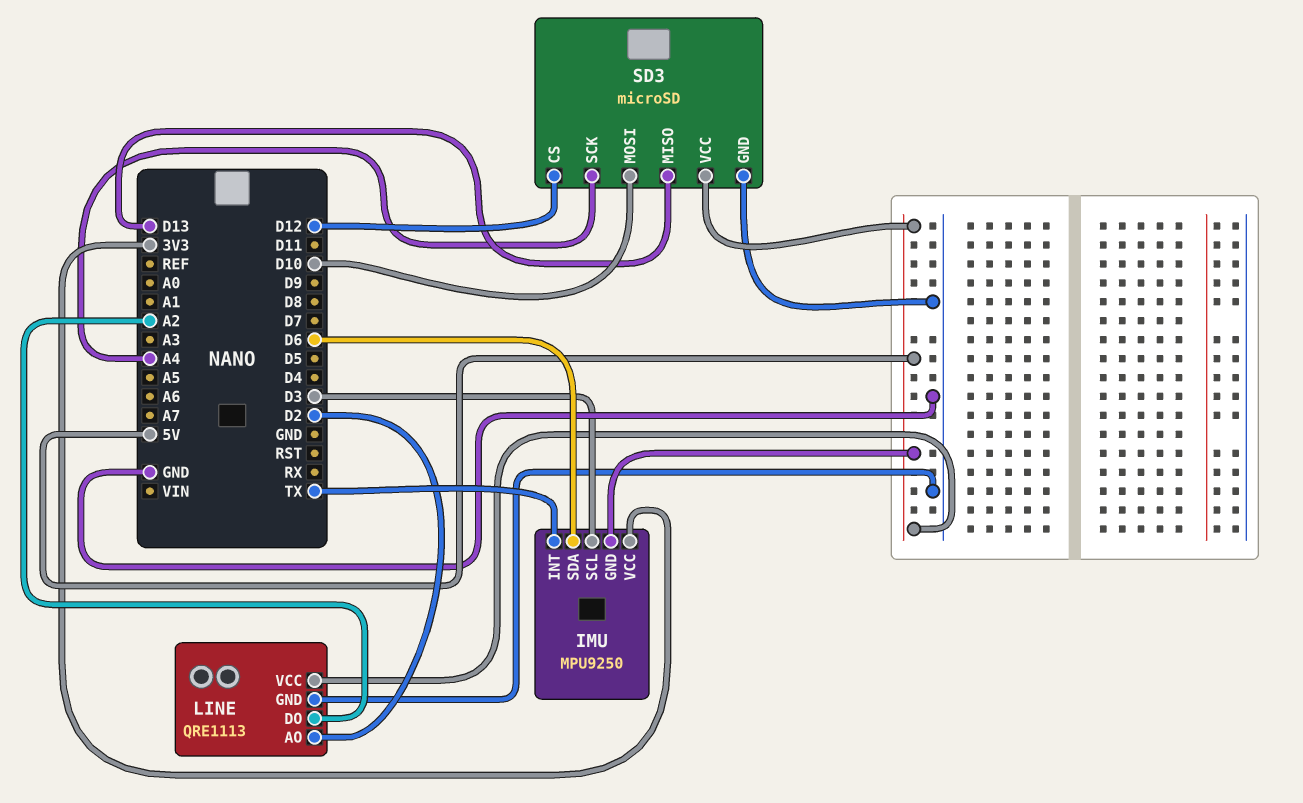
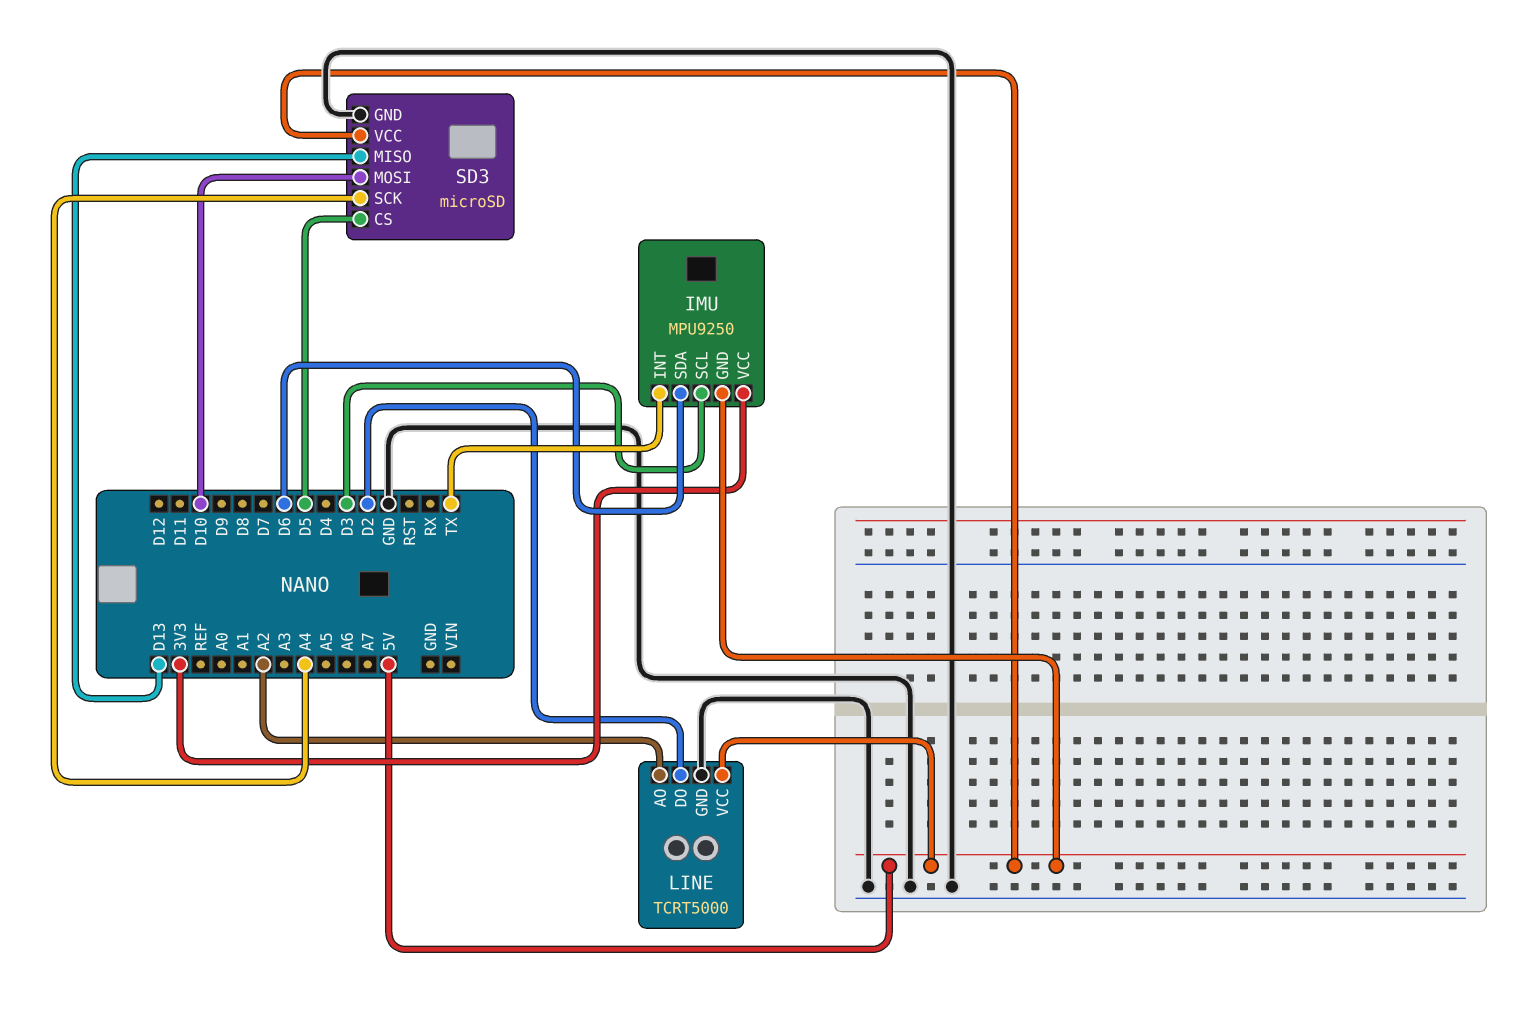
LINE: QRE1113 -> TCRT5000
LINE pin AO: D2 -> A2
LINE pin DO: A2 -> D2
SD3 pin CS: D12 -> D5

